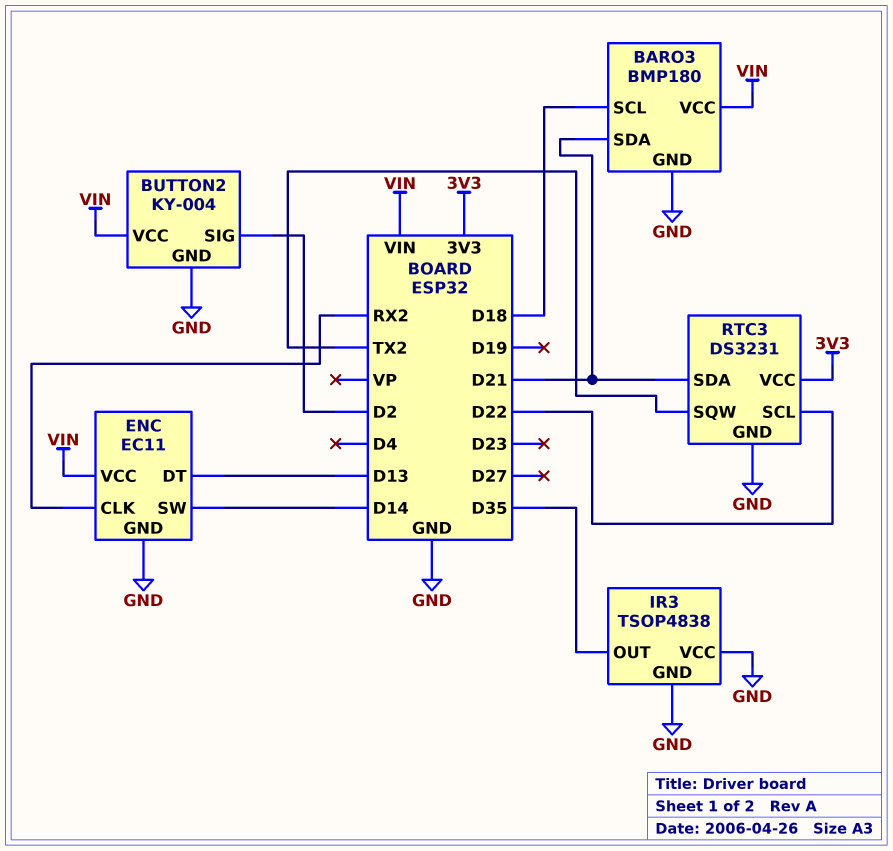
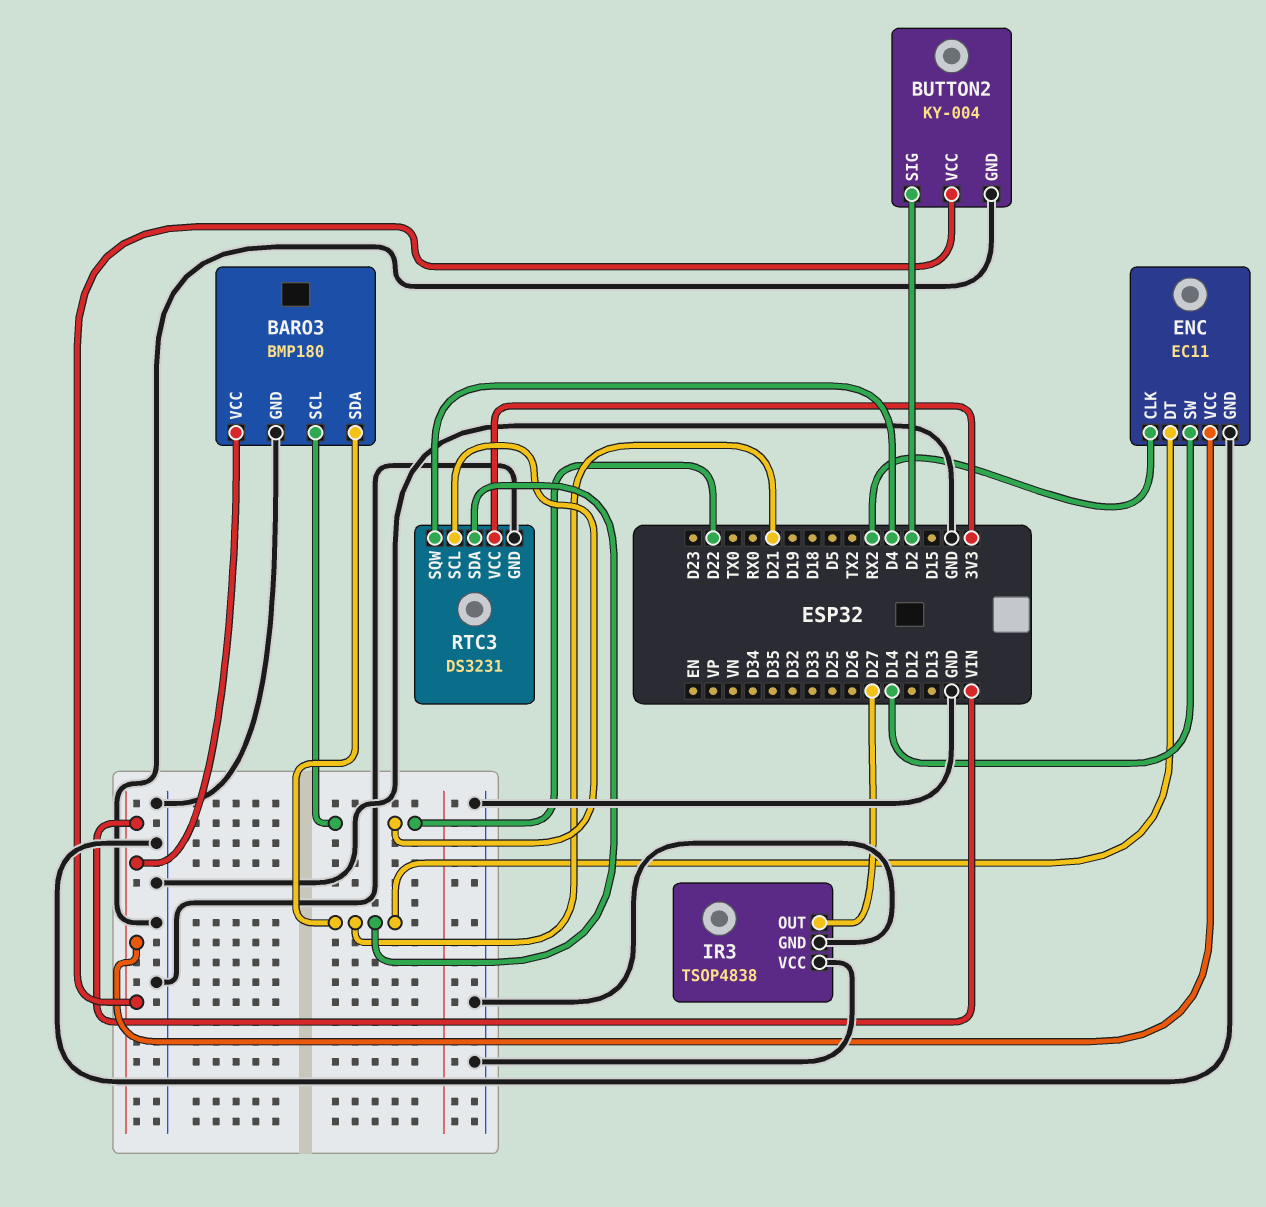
BARO3 pin SCL: D18 -> D22
ENC pin DT: D13 -> D21
IR3 pin OUT: D35 -> D27
RTC3 pin SQW: TX2 -> D4

